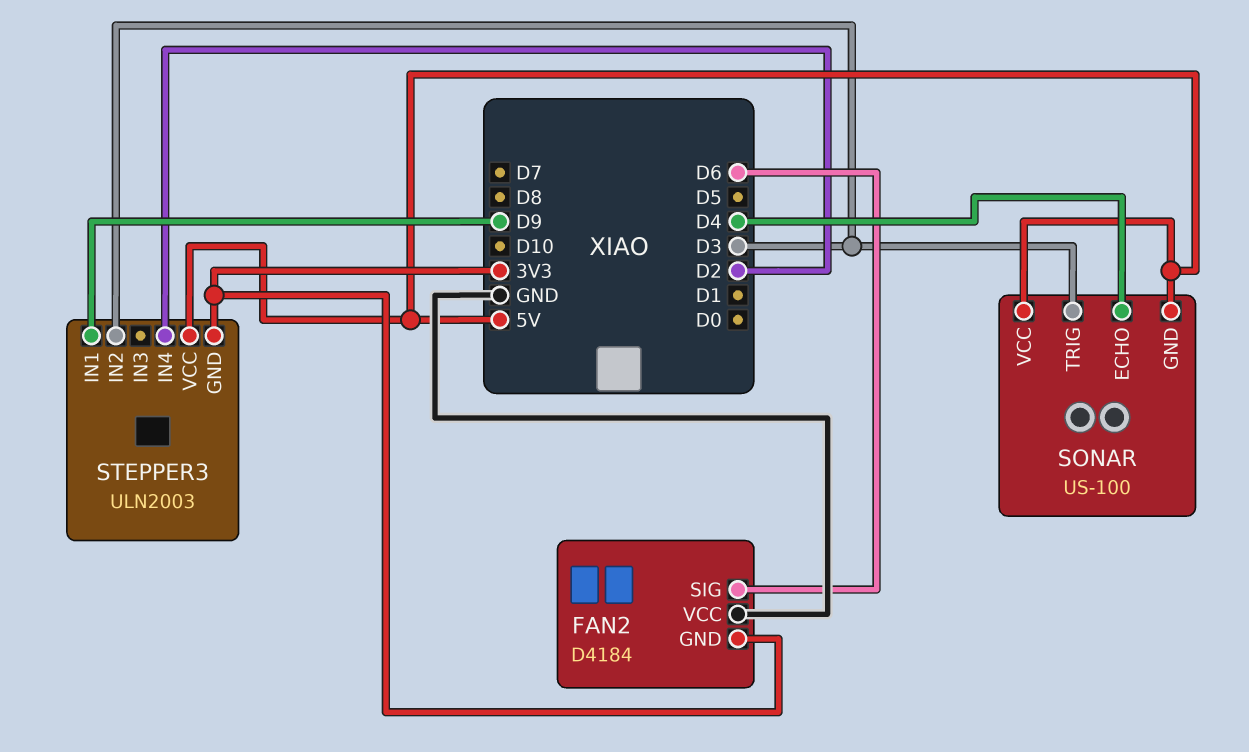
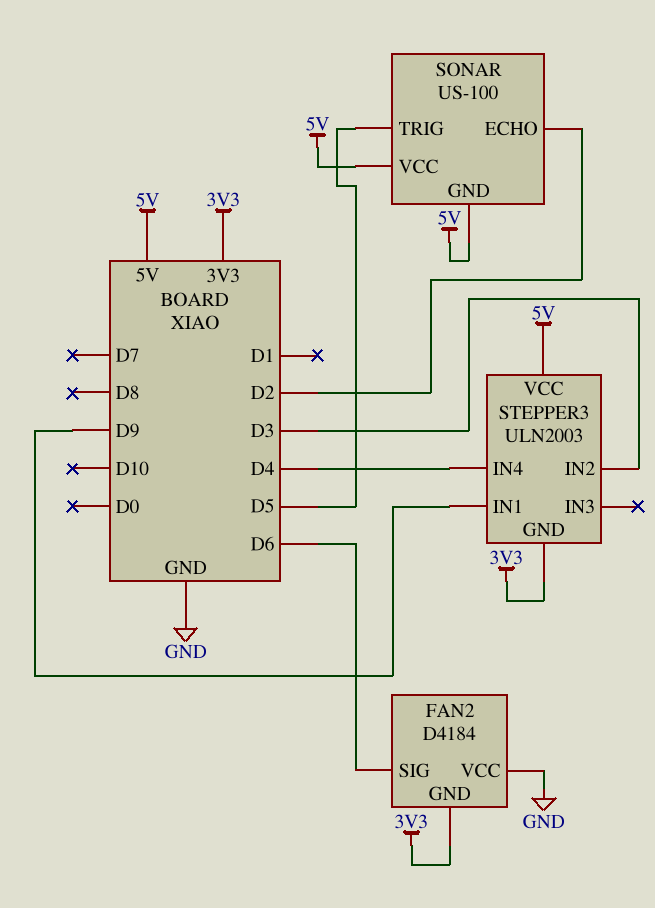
SONAR pin ECHO: D4 -> D2
SONAR pin TRIG: D3 -> D5
STEPPER3 pin IN4: D2 -> D4

